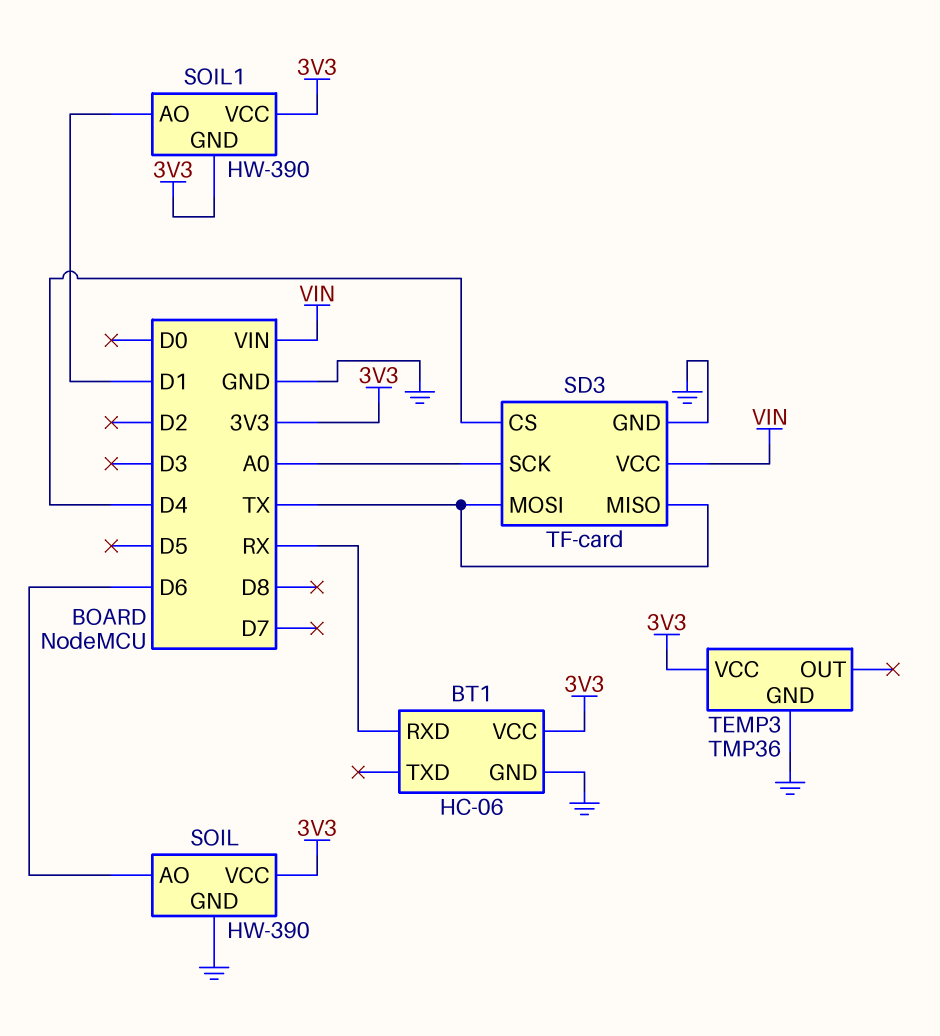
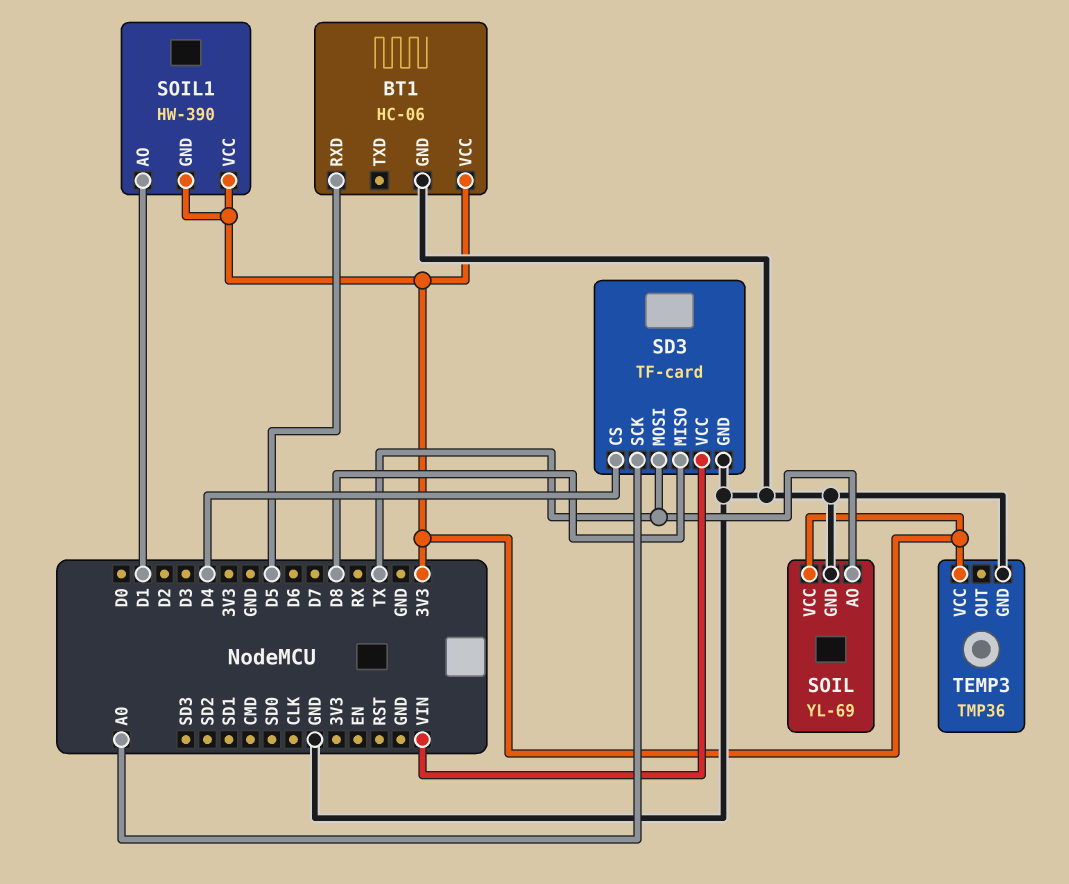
BT1 pin RXD: RX -> D5
SD3 pin MISO: TX -> D8
SOIL: HW-390 -> YL-69
SOIL pin AO: D6 -> TX

